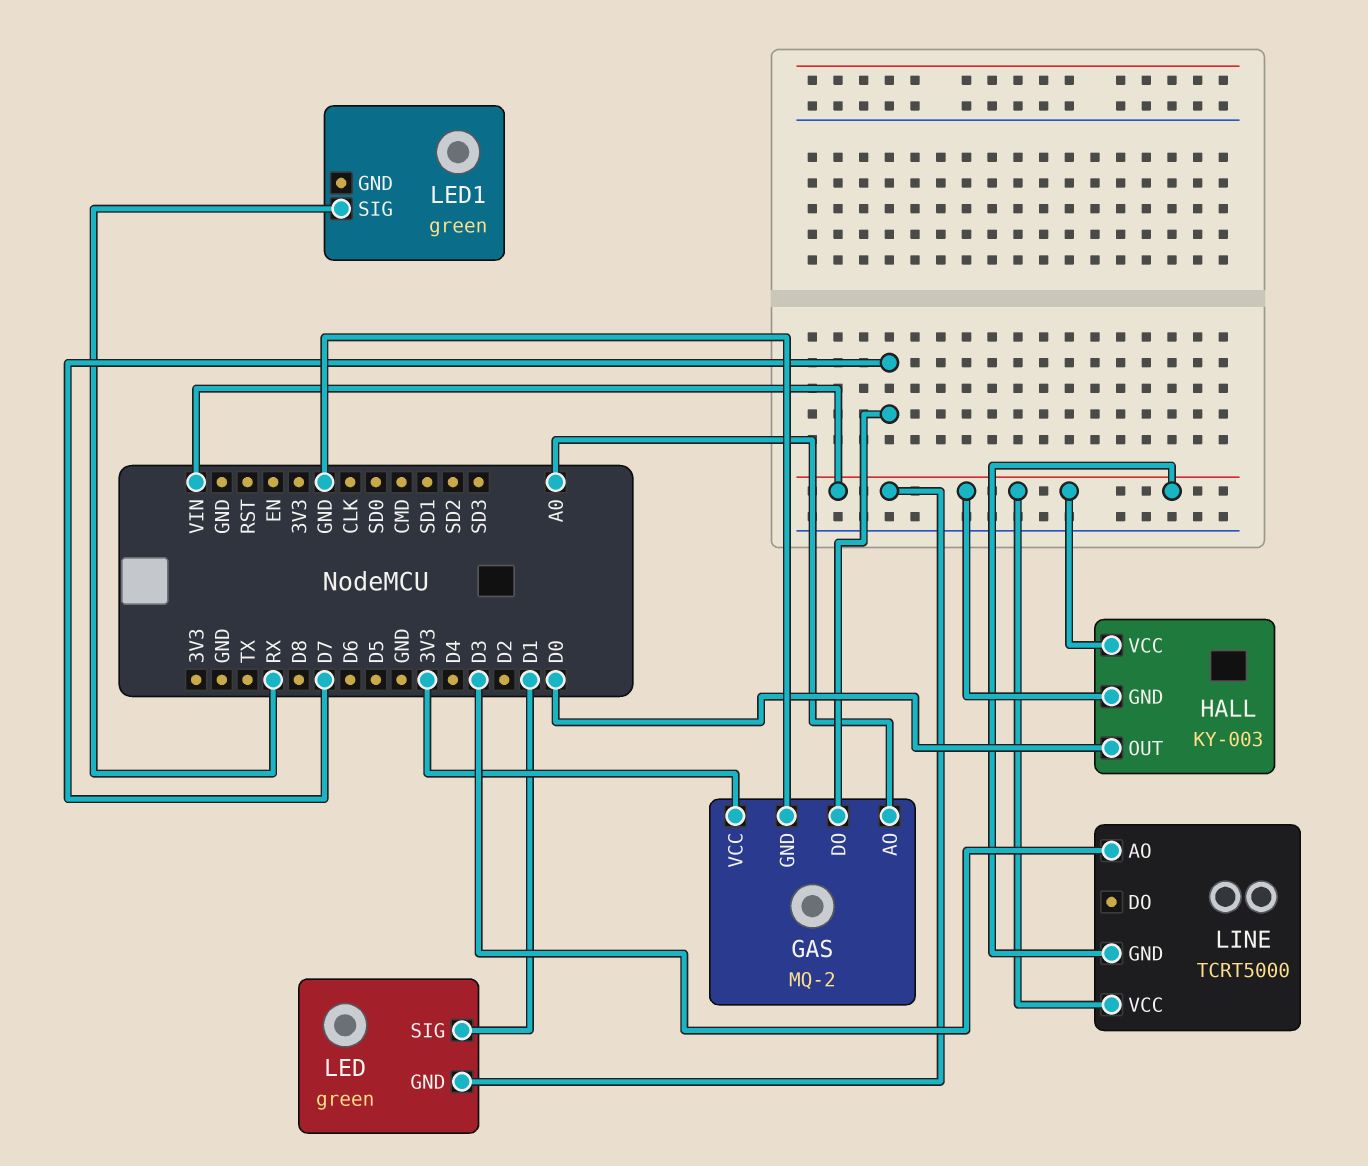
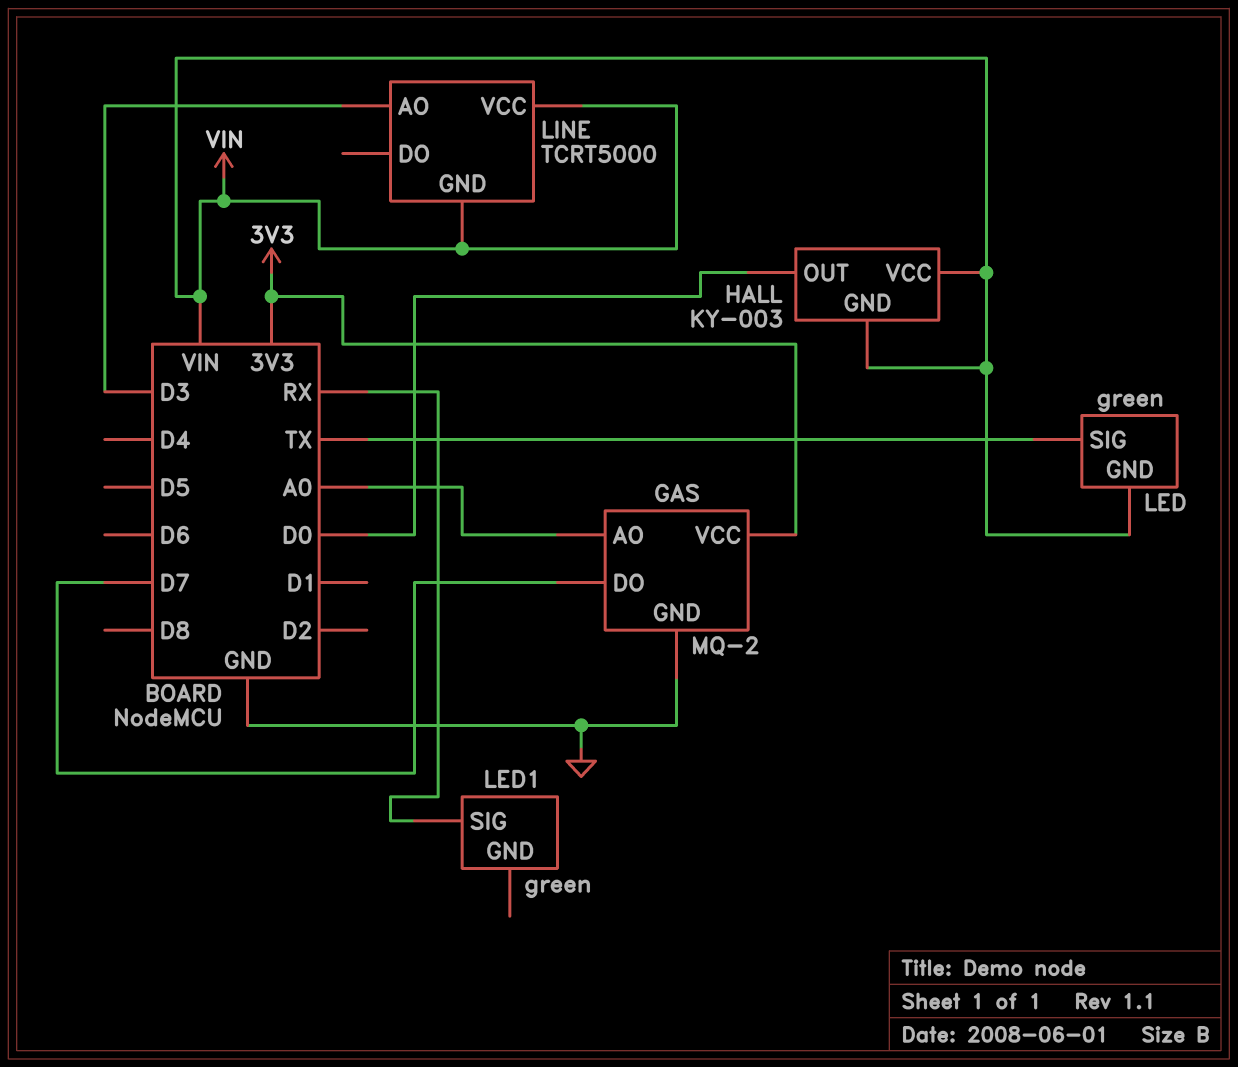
LED pin SIG: D1 -> TX

